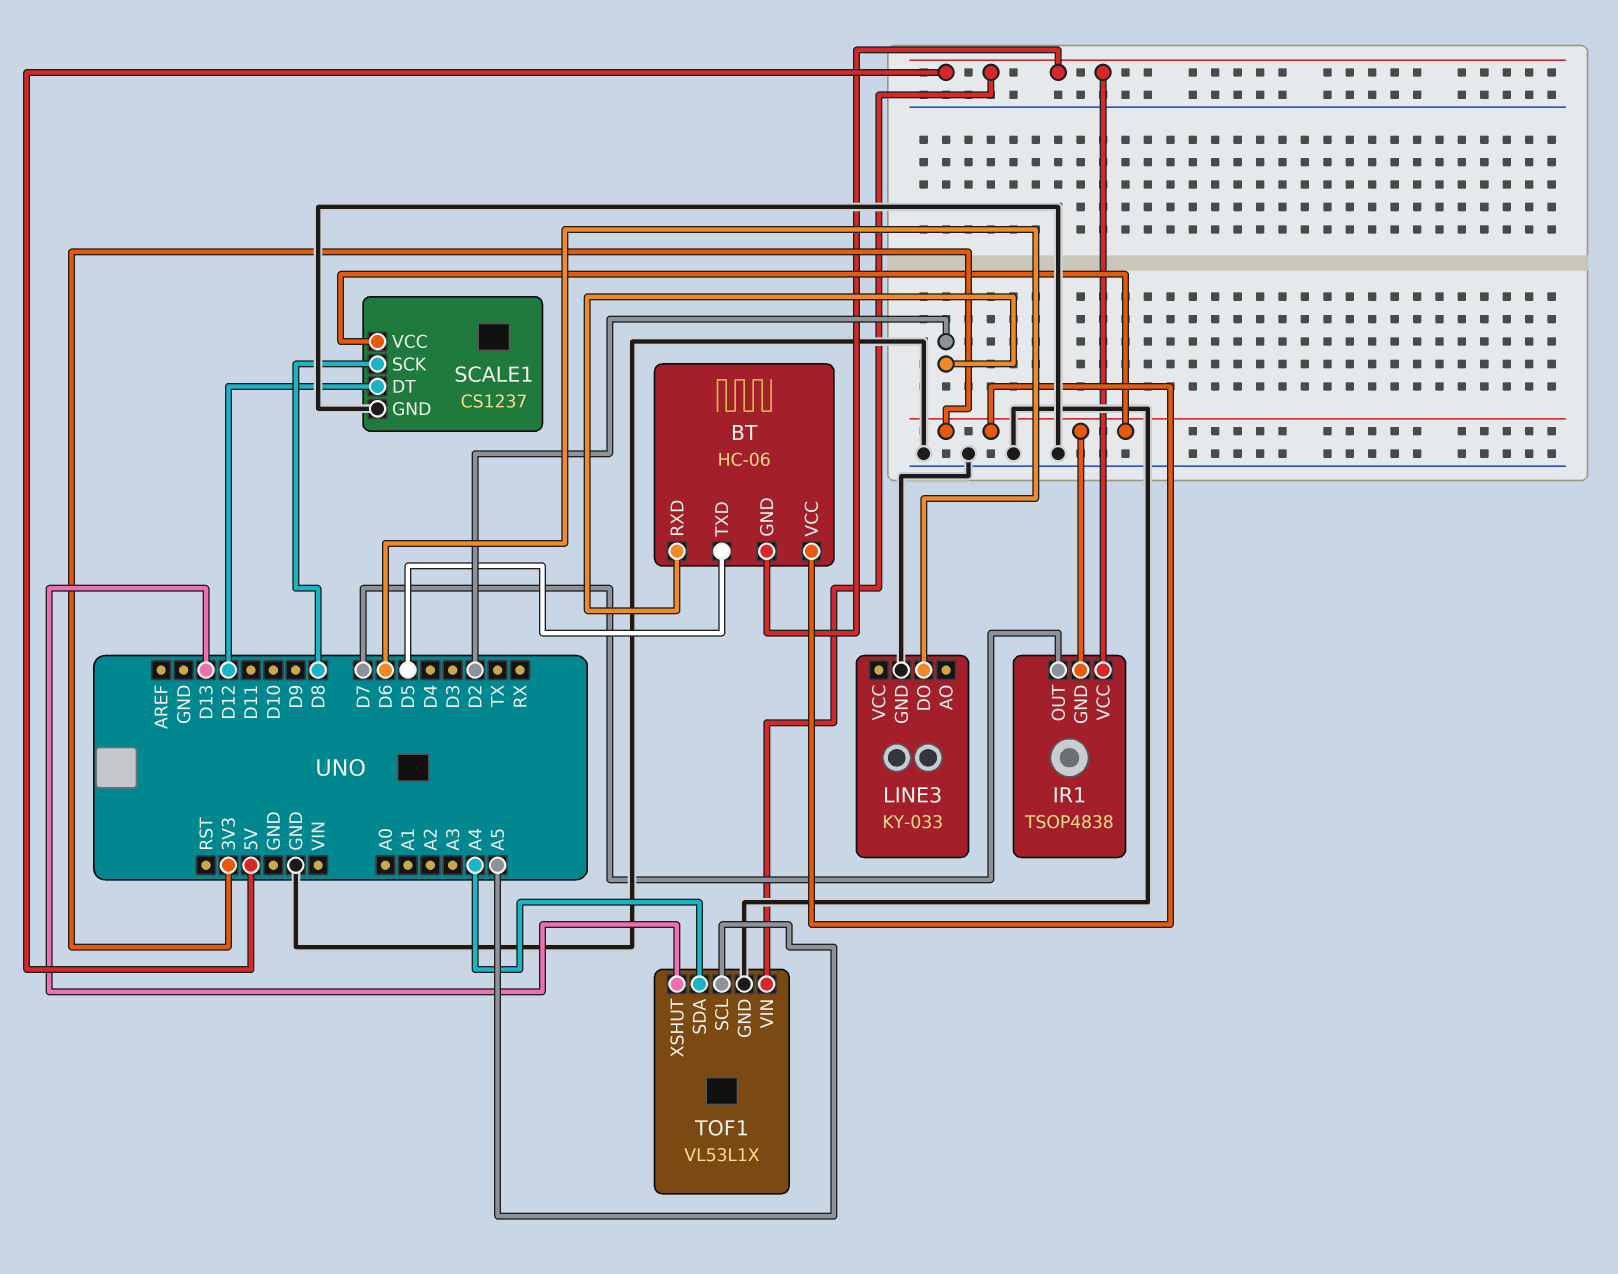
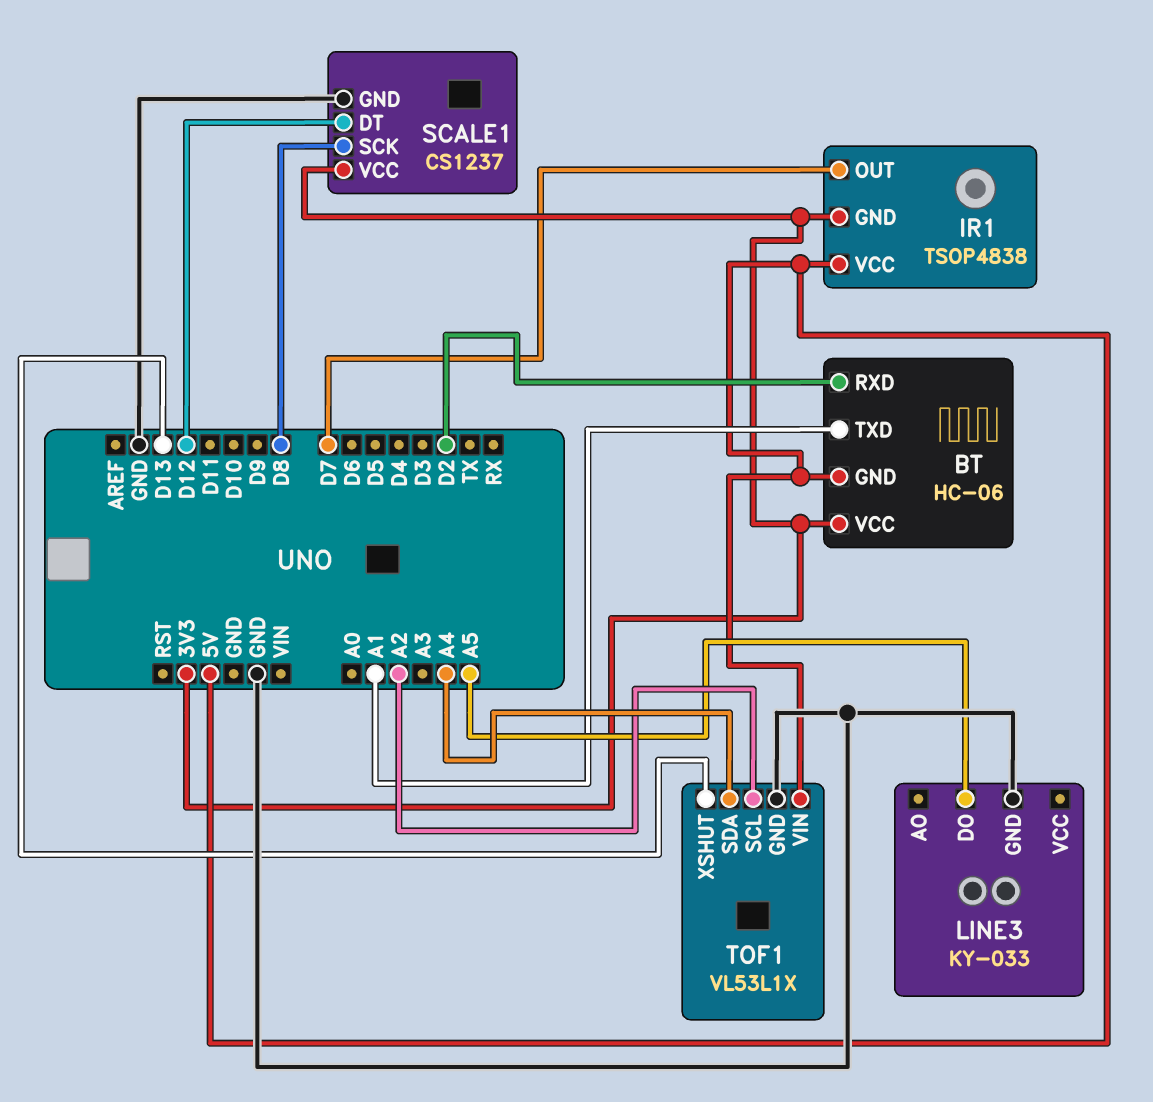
BT pin TXD: D5 -> A1
LINE3 pin DO: D6 -> A5
TOF1 pin SCL: A5 -> A2

